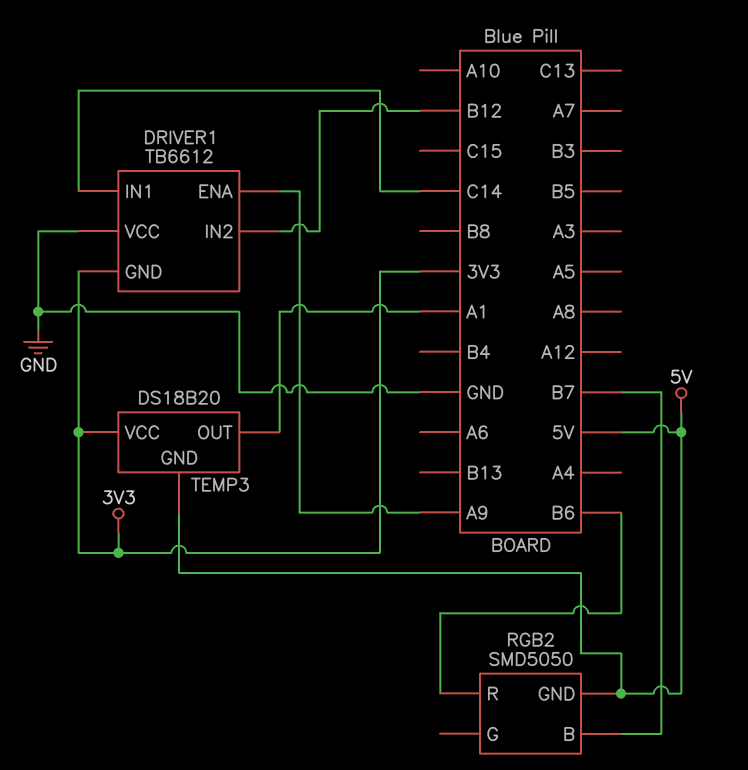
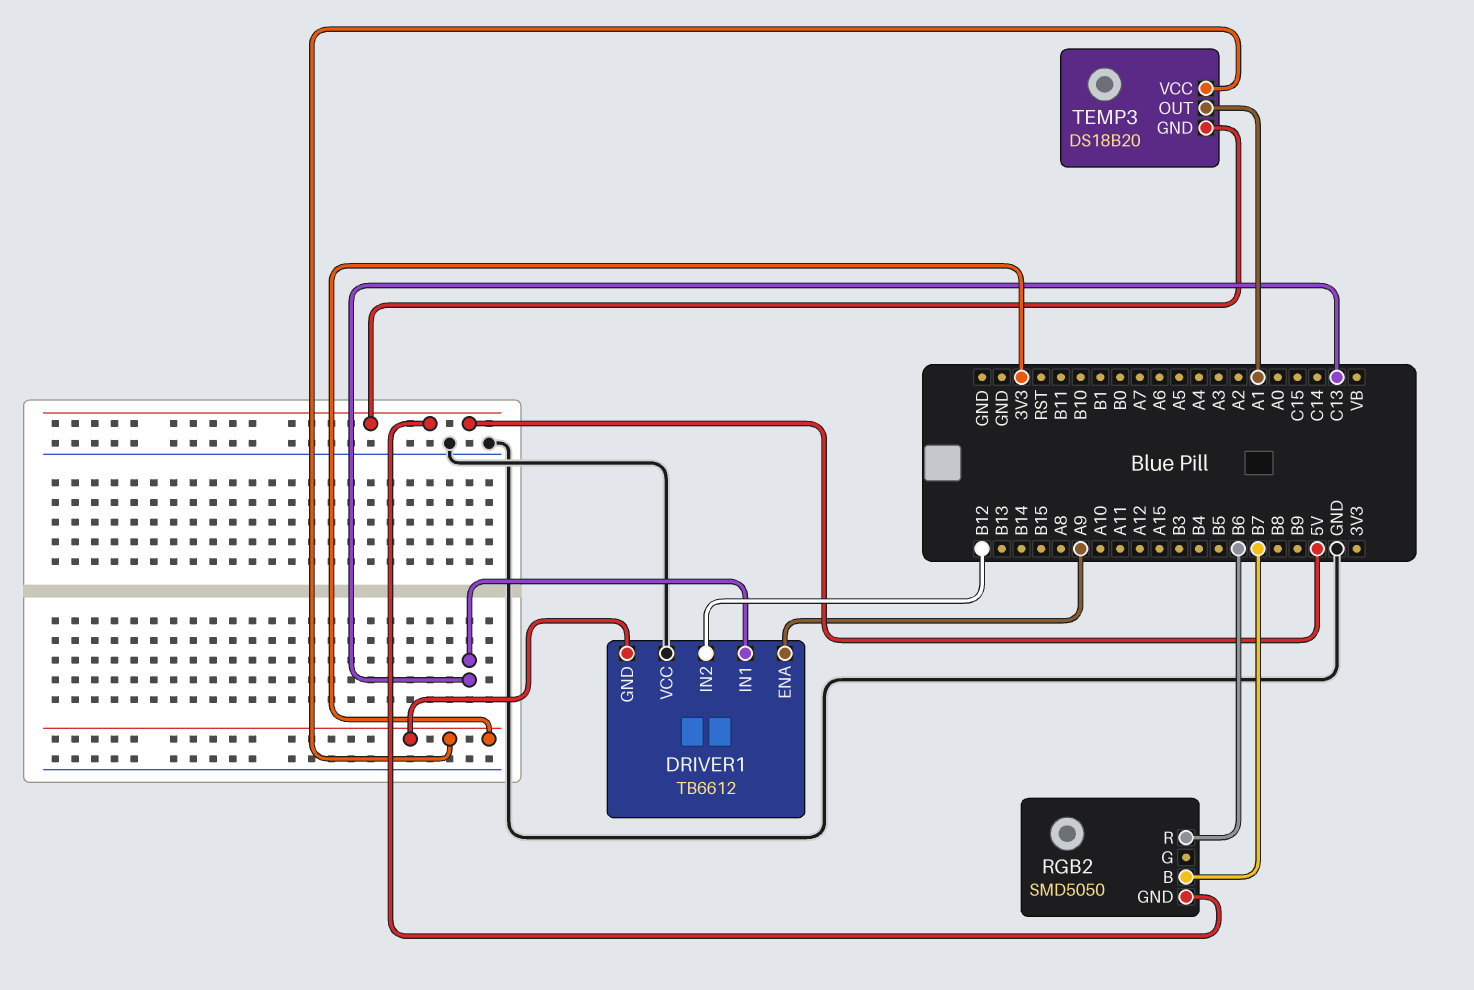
DRIVER1 pin IN1: C14 -> C13

